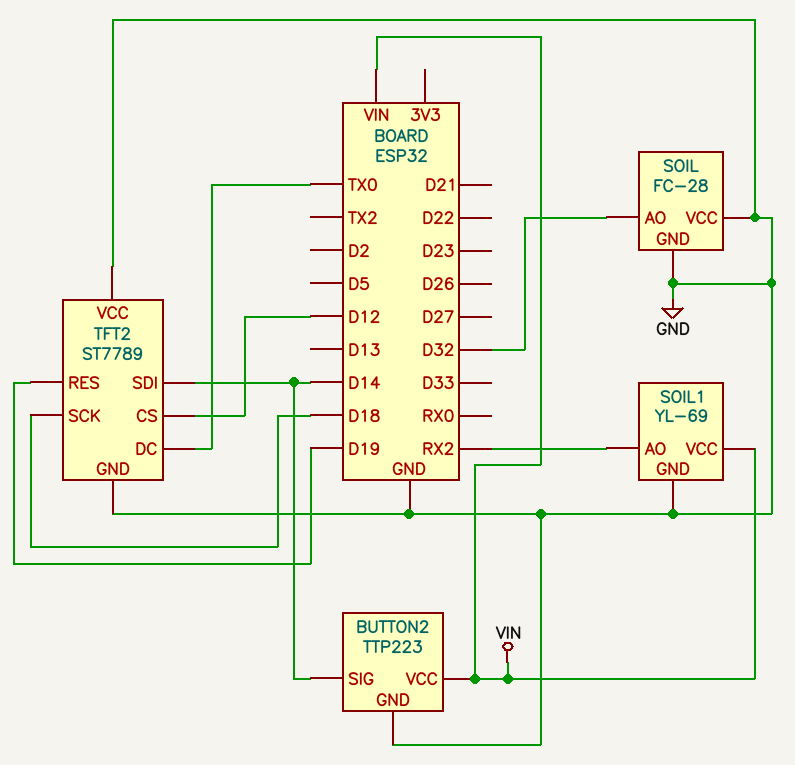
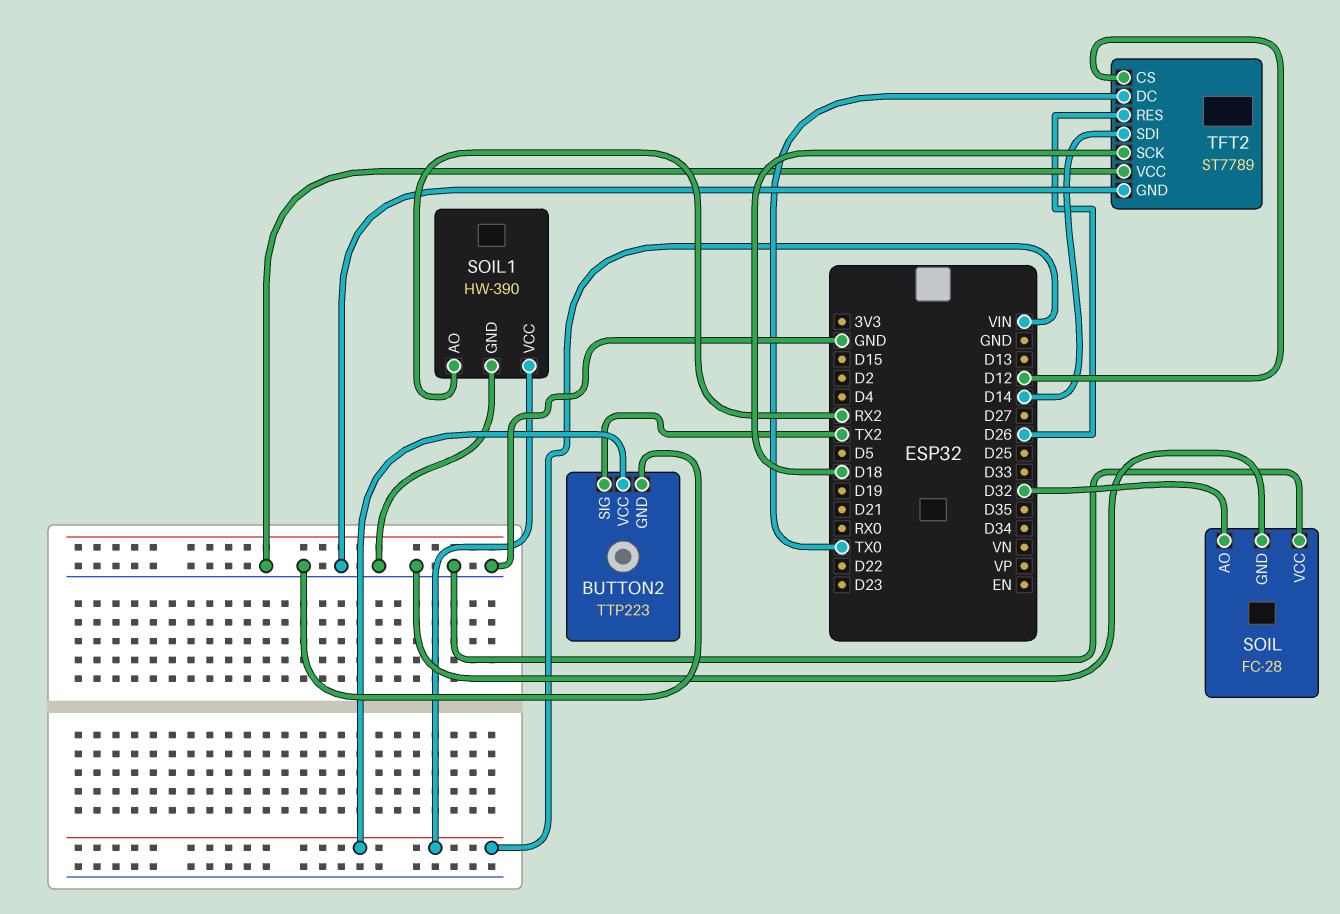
BUTTON2 pin SIG: D14 -> TX2
SOIL1: YL-69 -> HW-390
TFT2 pin RES: D19 -> D26

